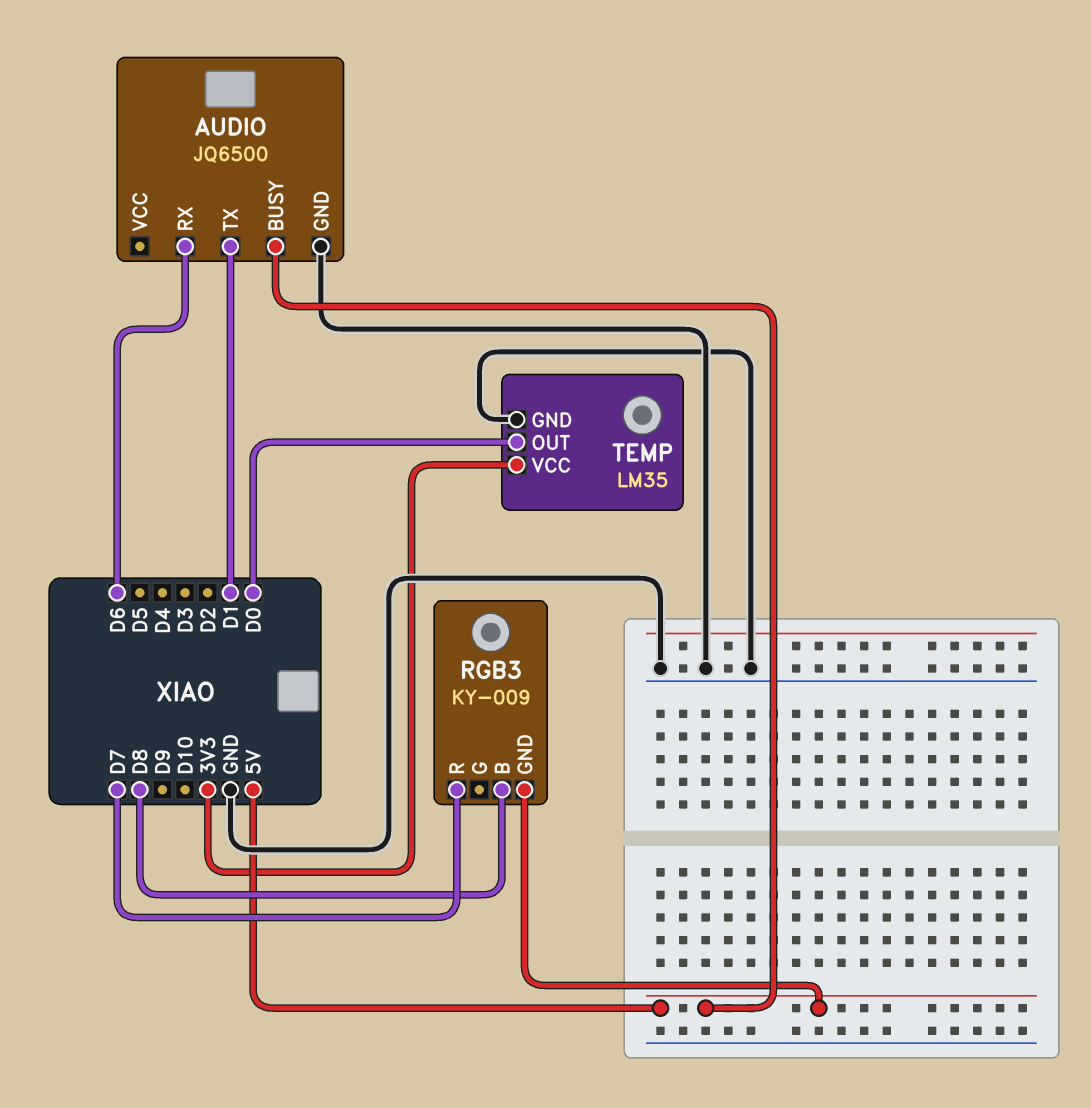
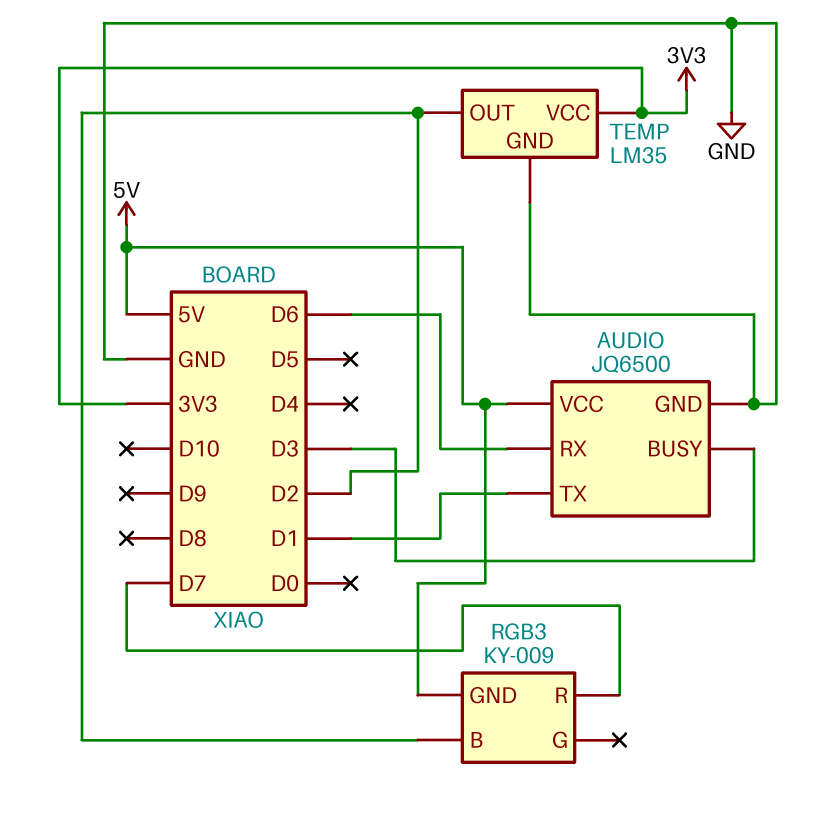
AUDIO pin BUSY: 5V -> D3
AUDIO pin VCC: none -> 5V
RGB3 pin B: D8 -> D2
TEMP pin OUT: D0 -> D2

